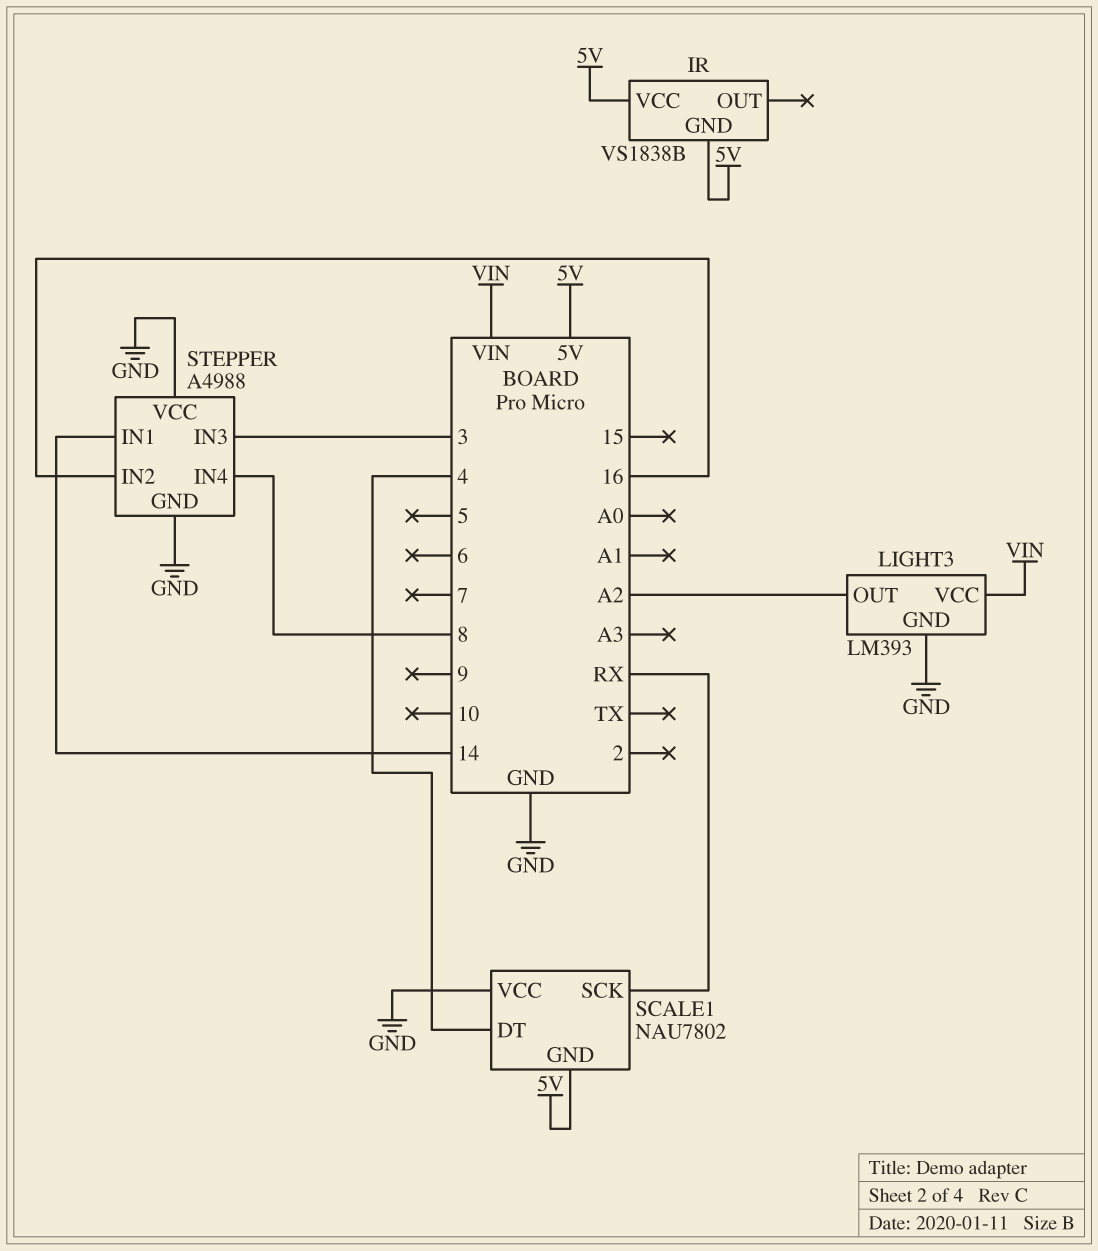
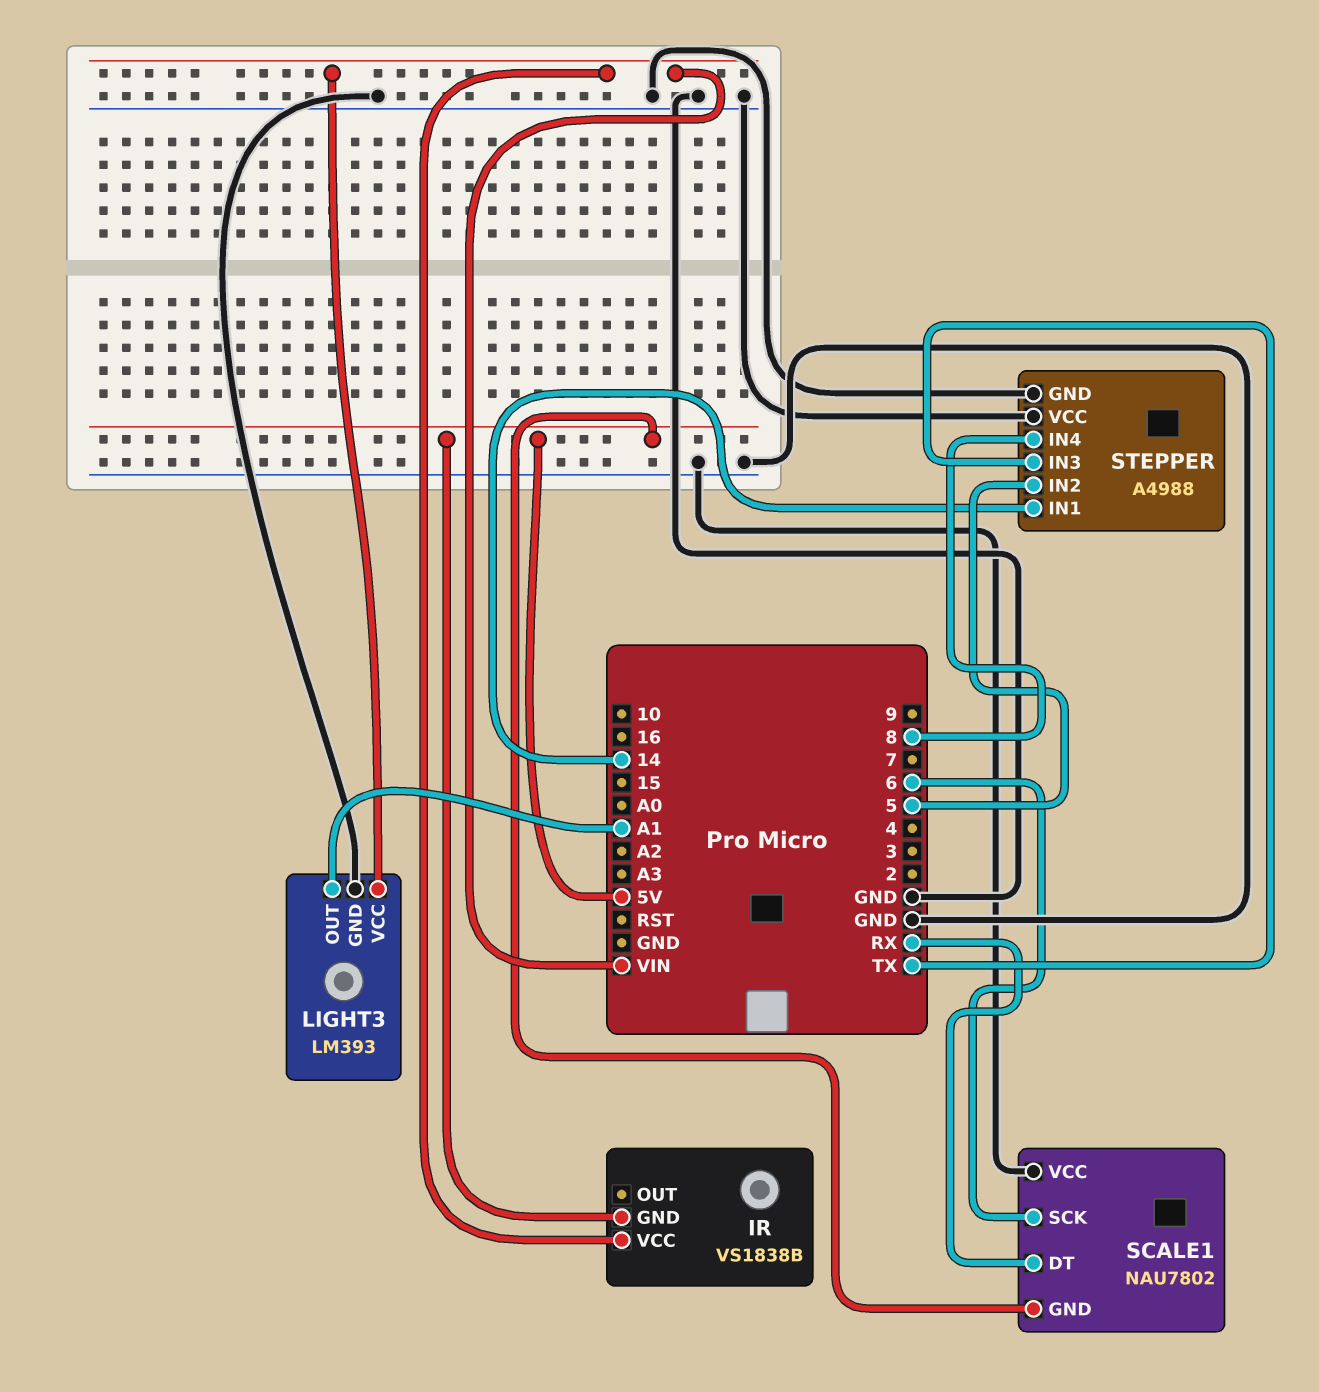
IR pin VCC: 5V -> VIN
LIGHT3 pin OUT: A2 -> A1
SCALE1 pin DT: 4 -> RX
SCALE1 pin SCK: RX -> 6
STEPPER pin IN2: 16 -> 5
STEPPER pin IN3: 3 -> TX

